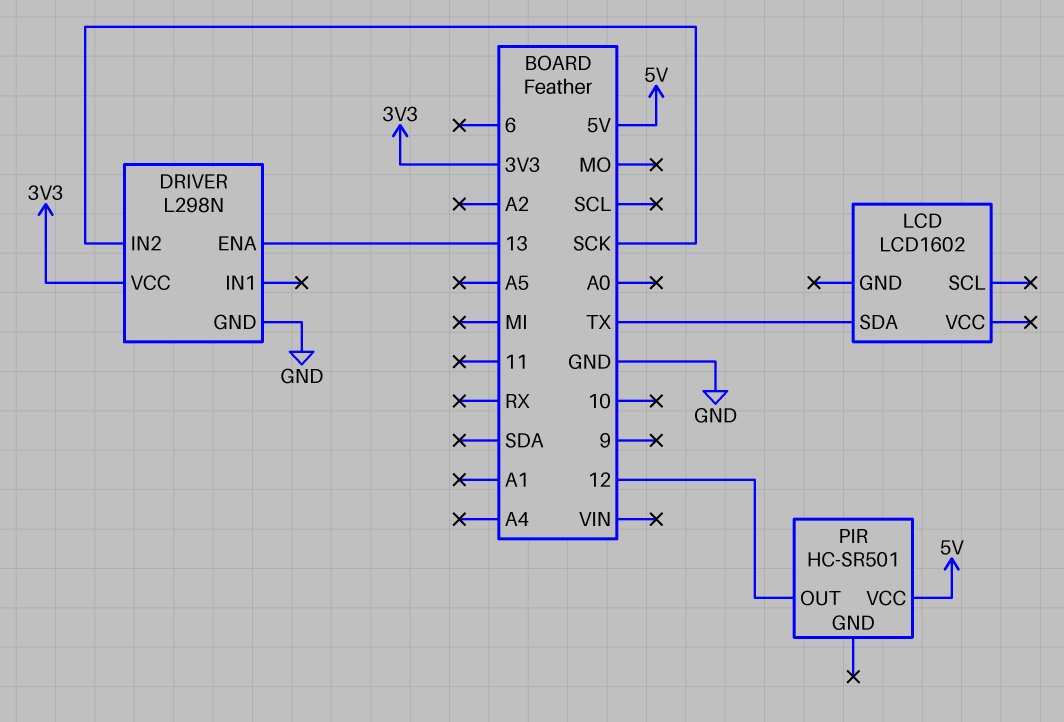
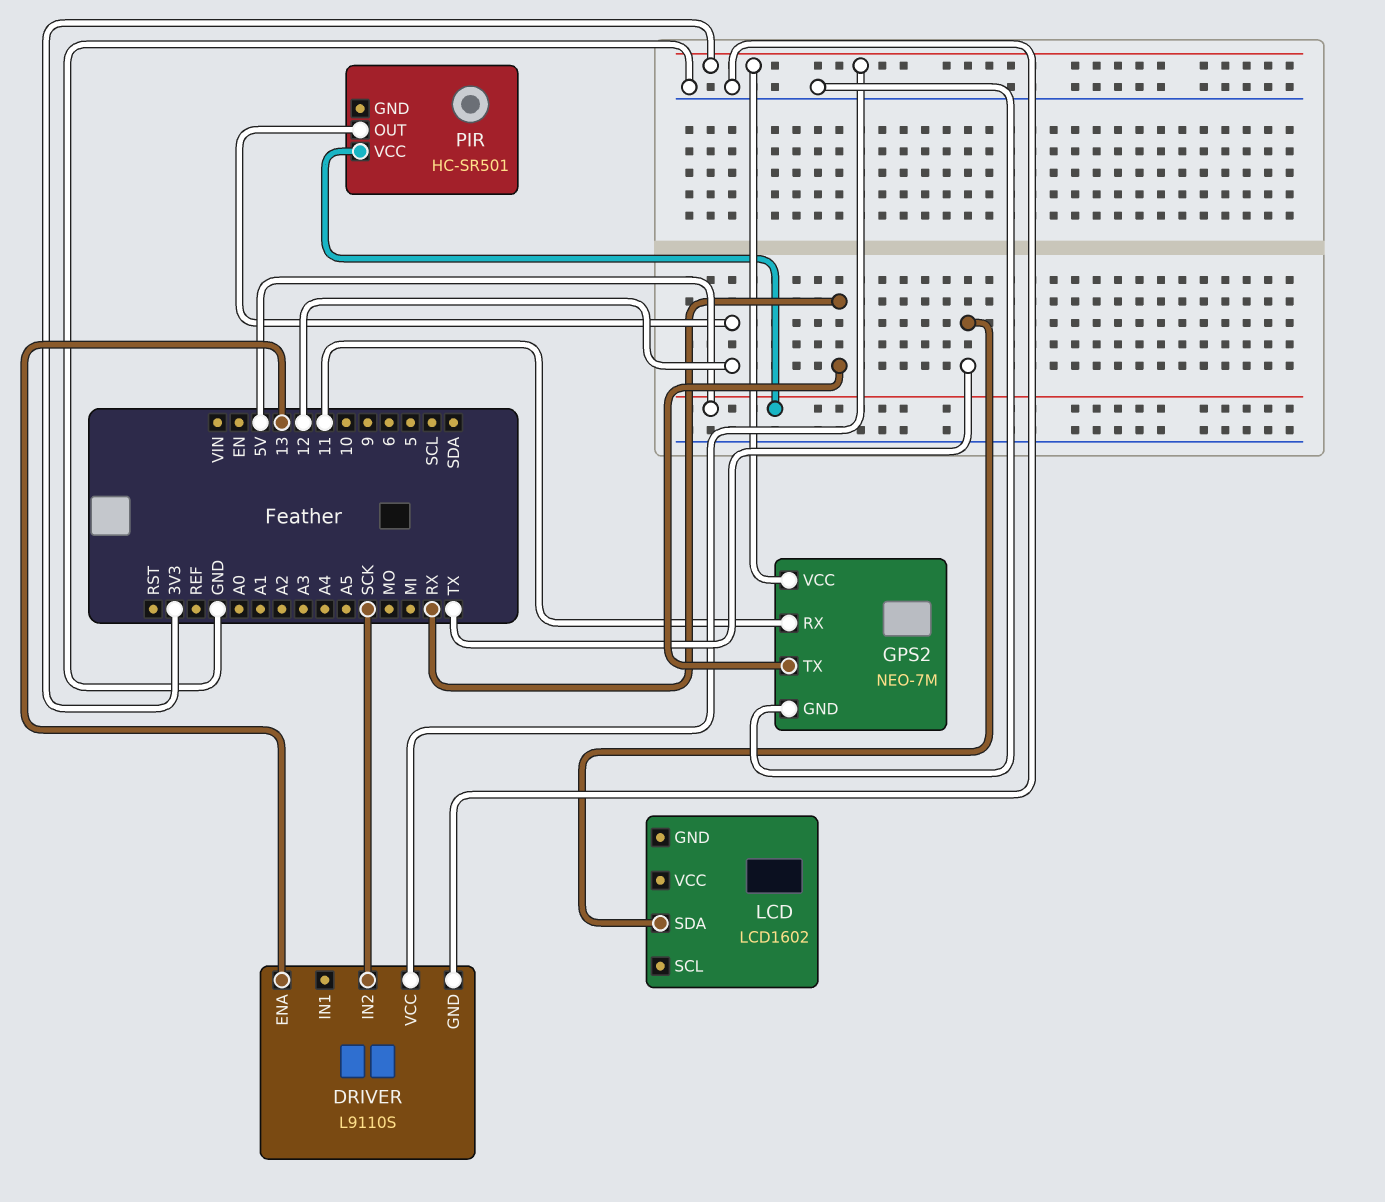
DRIVER: L298N -> L9110S
GPS2: none -> NEO-7M
GPS2 pin GND: none -> GND
GPS2 pin RX: none -> 11
GPS2 pin TX: none -> RX
GPS2 pin VCC: none -> 3V3

